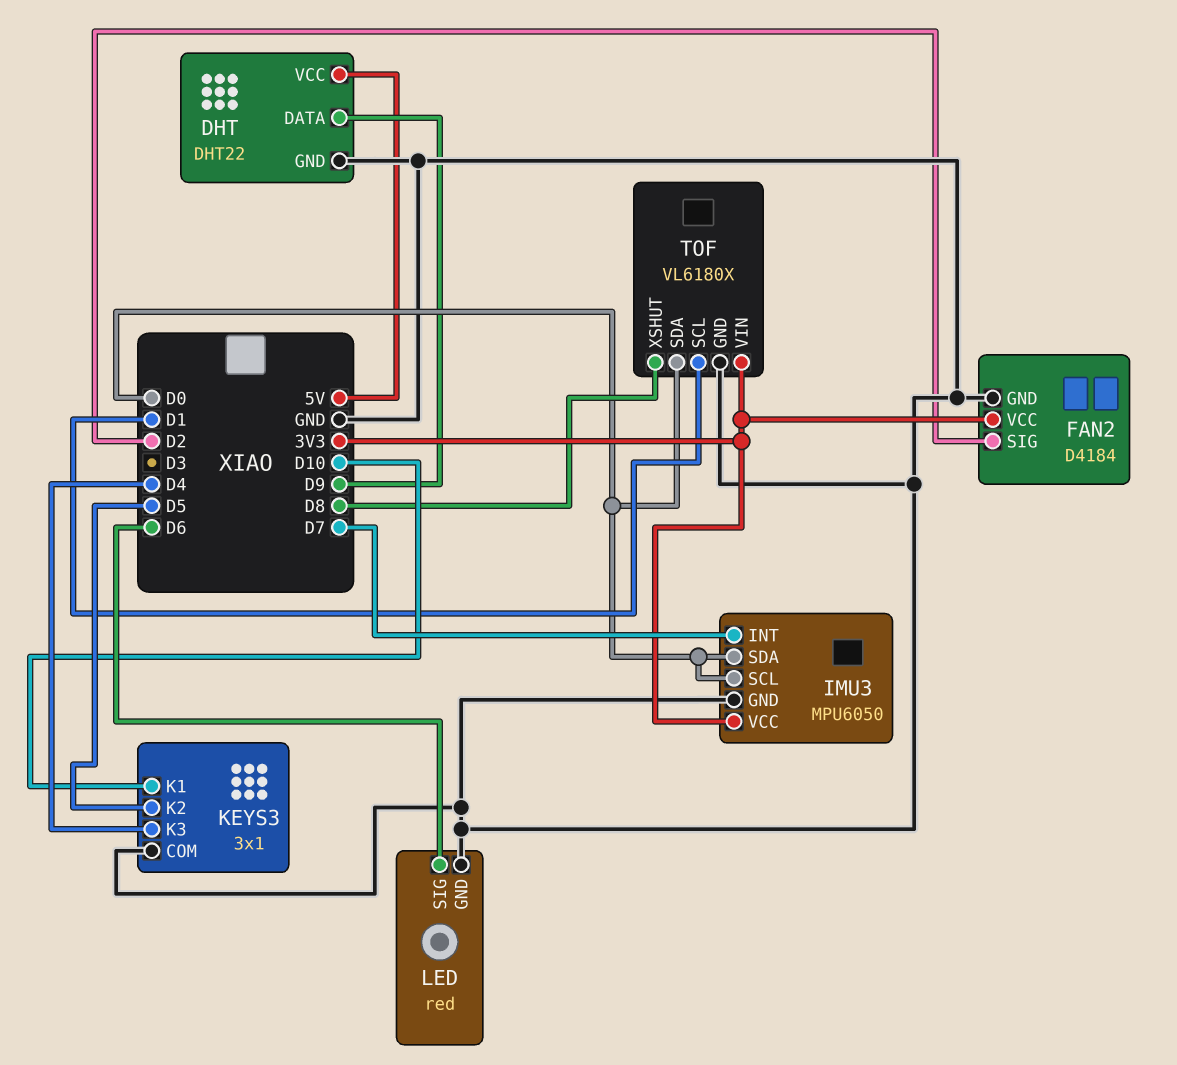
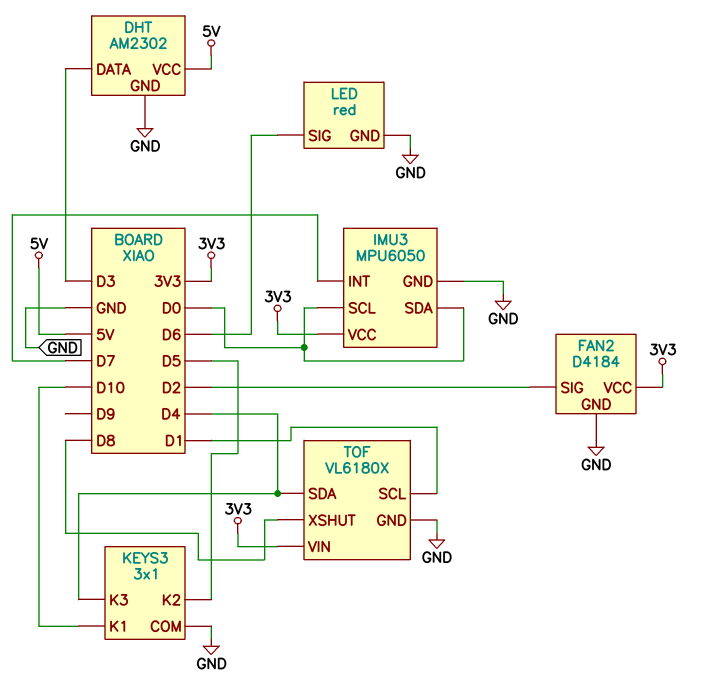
DHT: DHT22 -> AM2302
DHT pin DATA: D9 -> D3
TOF pin SDA: D0 -> D4

